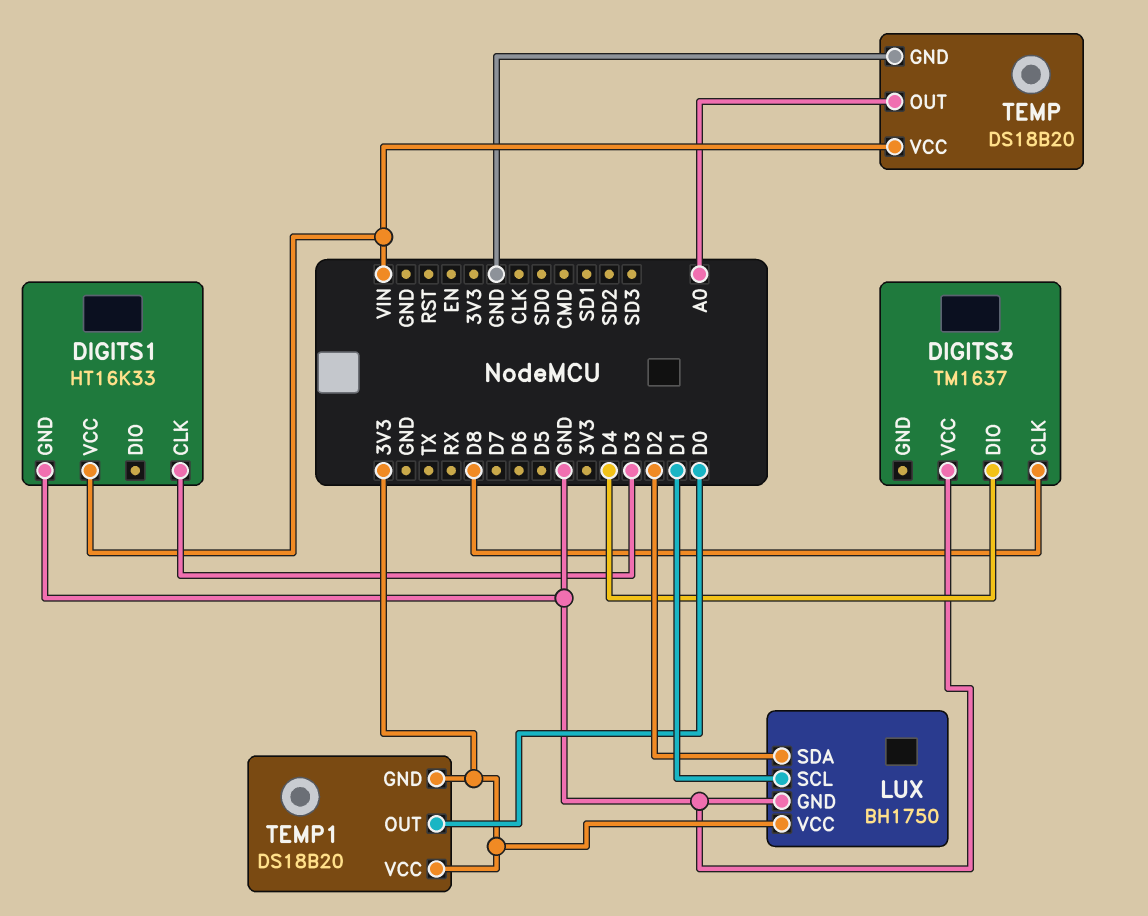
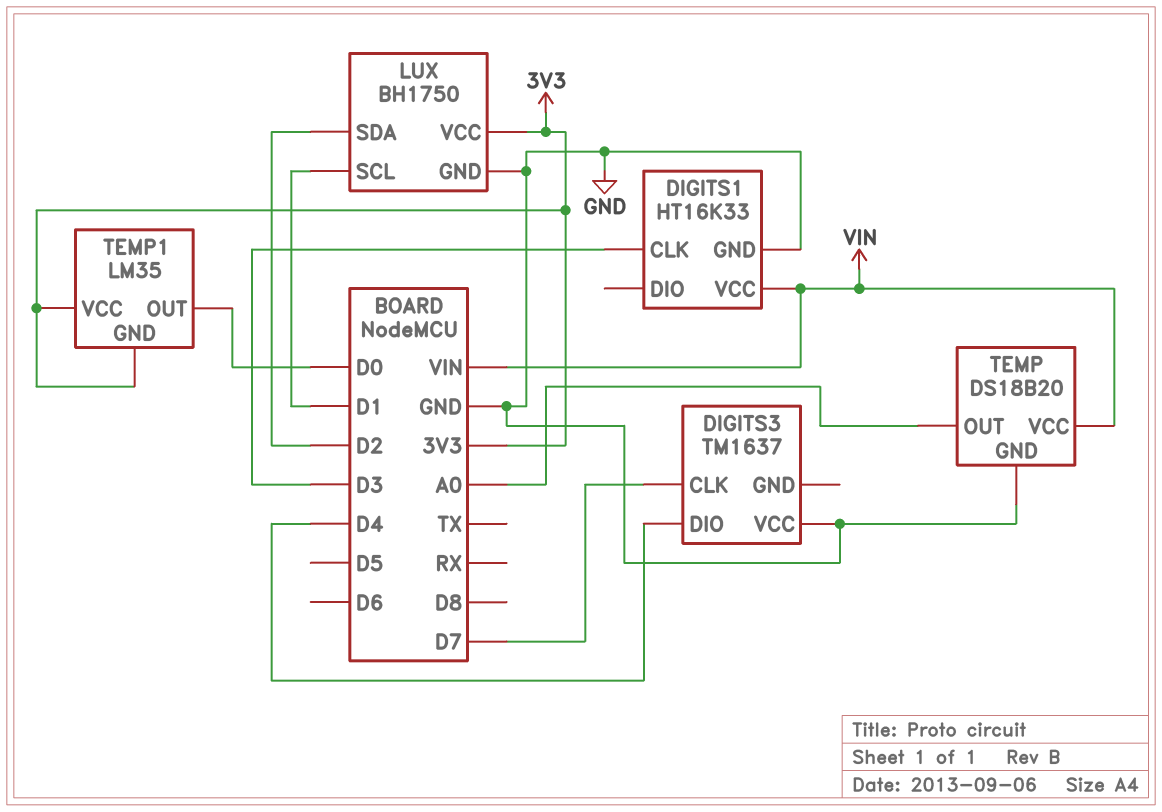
DIGITS3 pin CLK: D8 -> D7
TEMP1: DS18B20 -> LM35

